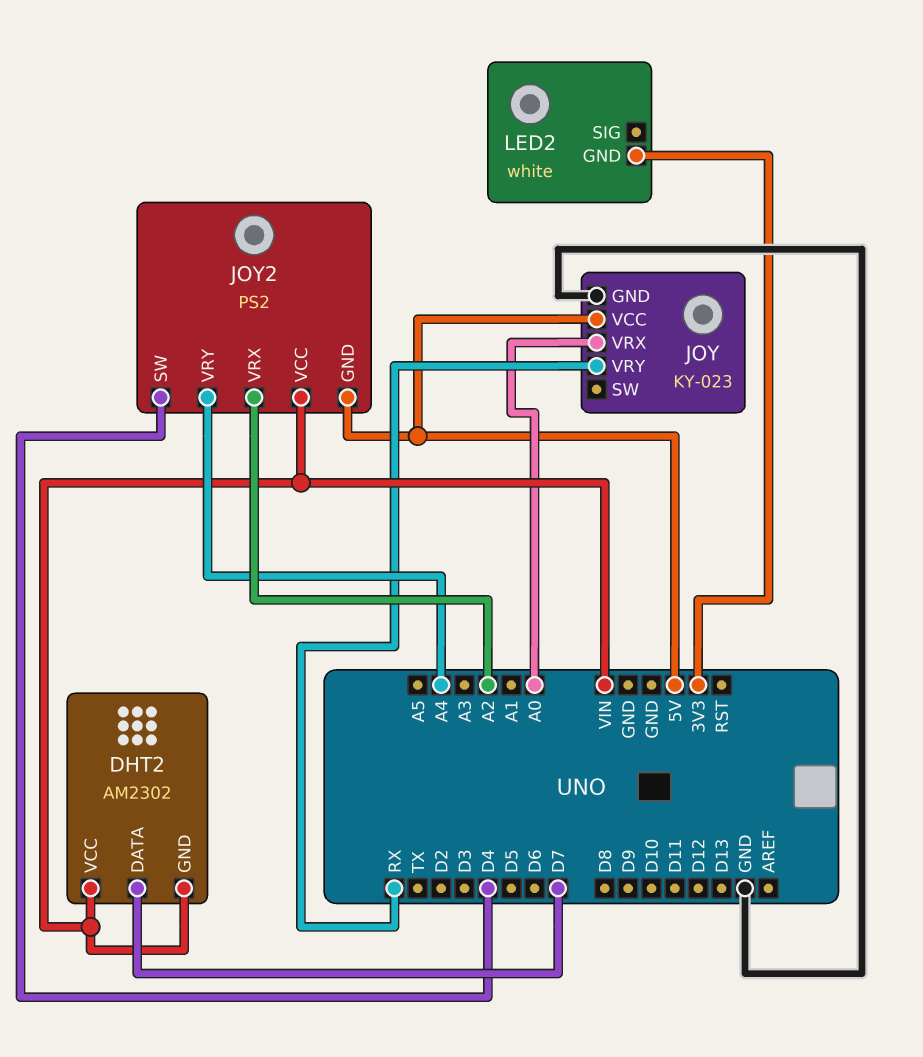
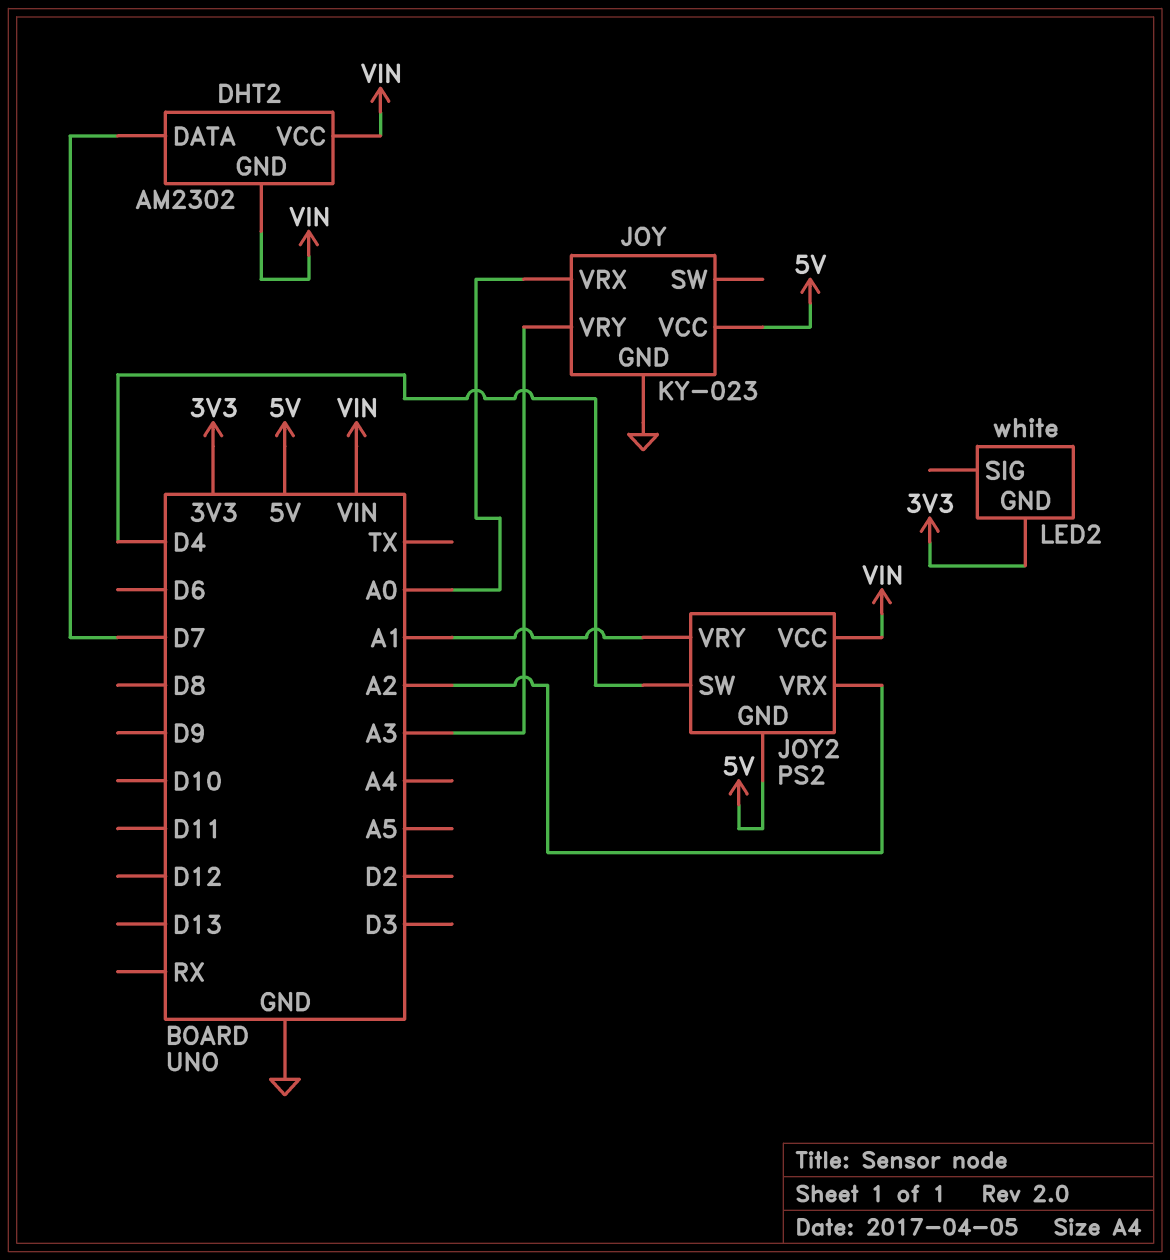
JOY pin VRY: RX -> A3
JOY2 pin VRY: A4 -> A1

